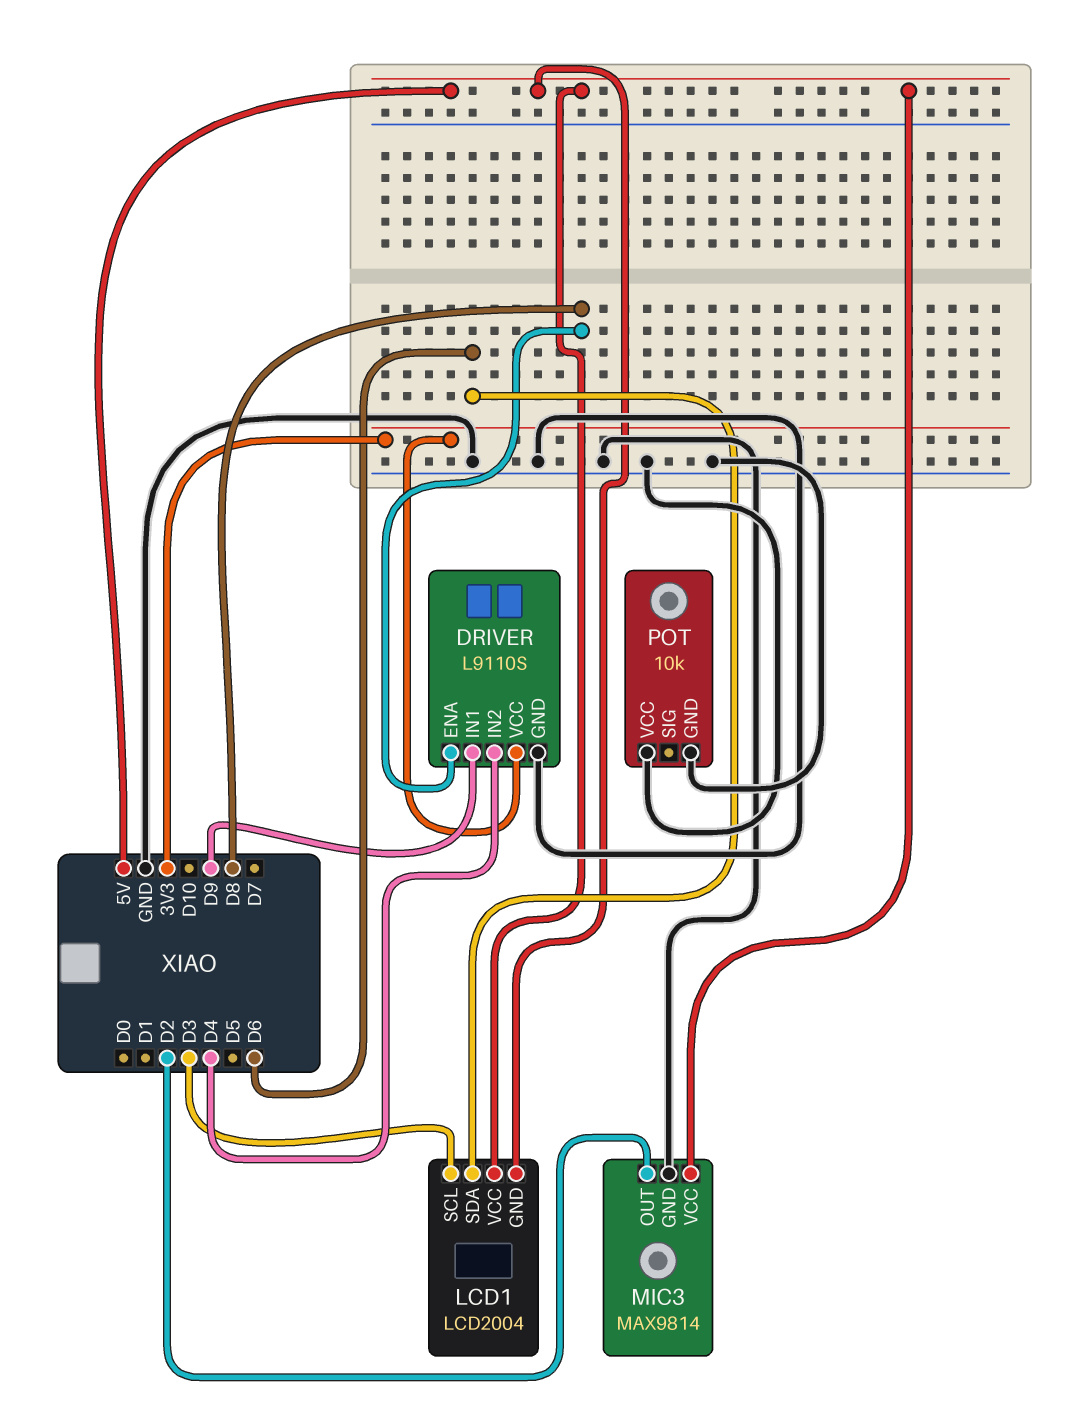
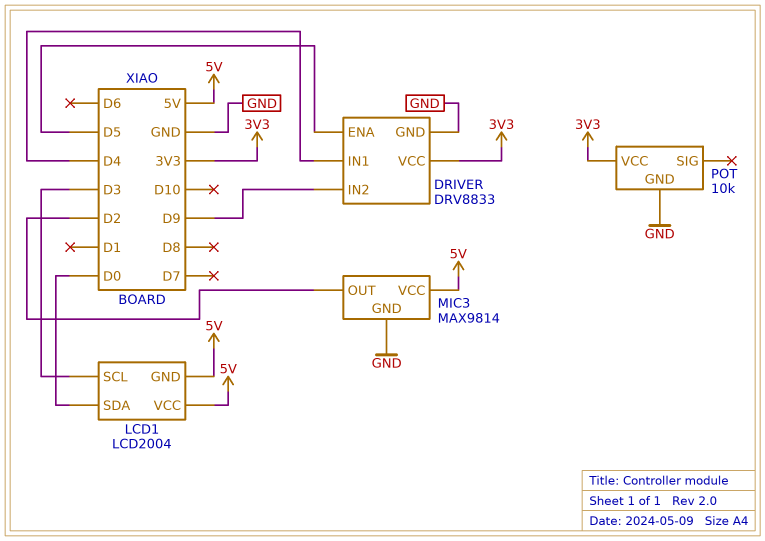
DRIVER: L9110S -> DRV8833
DRIVER pin ENA: D8 -> D5
DRIVER pin IN1: D9 -> D4
DRIVER pin IN2: D4 -> D9
LCD1 pin SDA: D6 -> D0
POT pin VCC: GND -> 3V3

